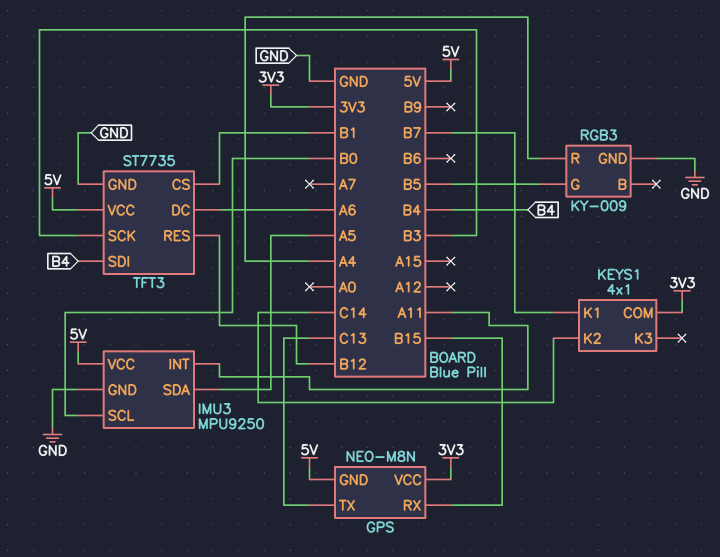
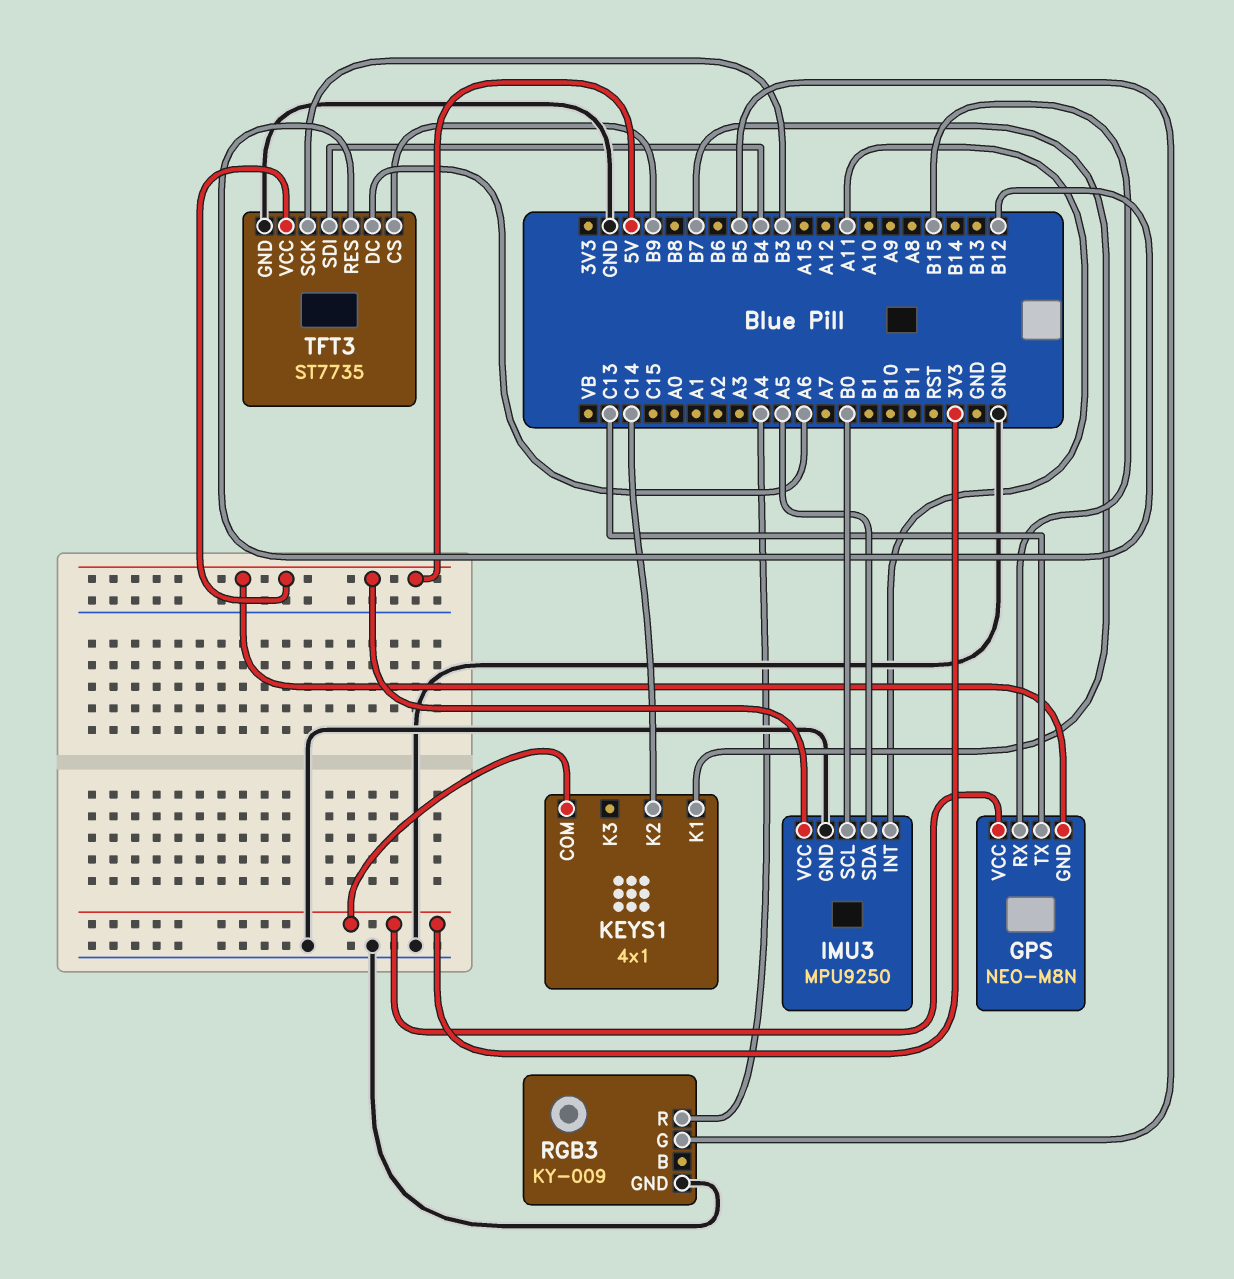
TFT3 pin CS: B1 -> B9

